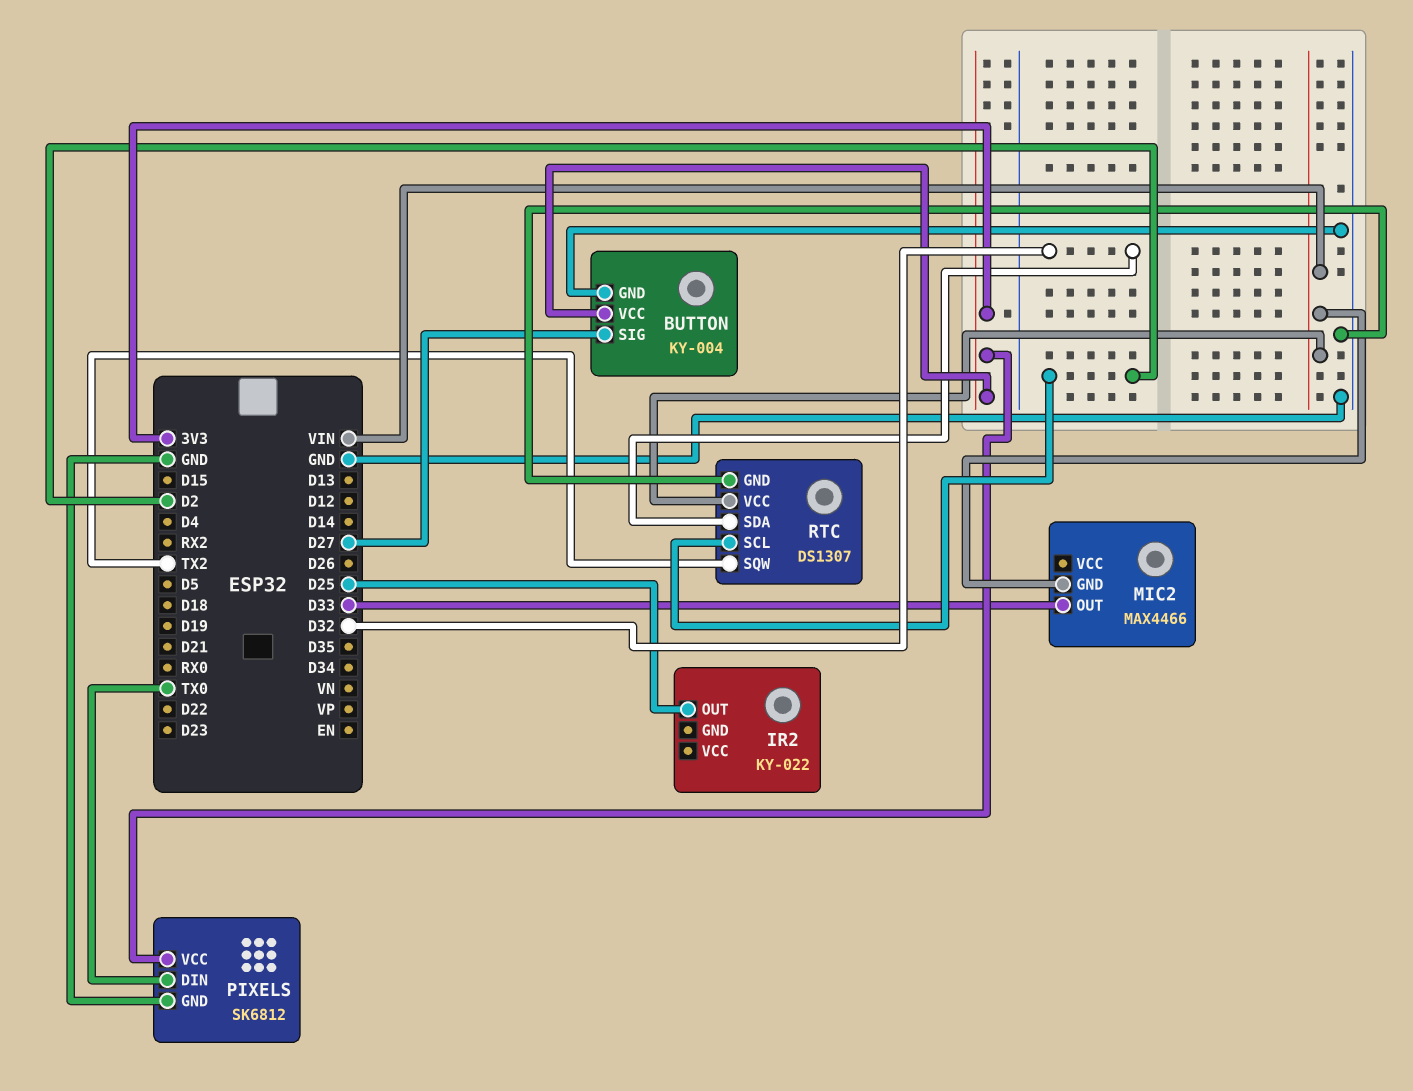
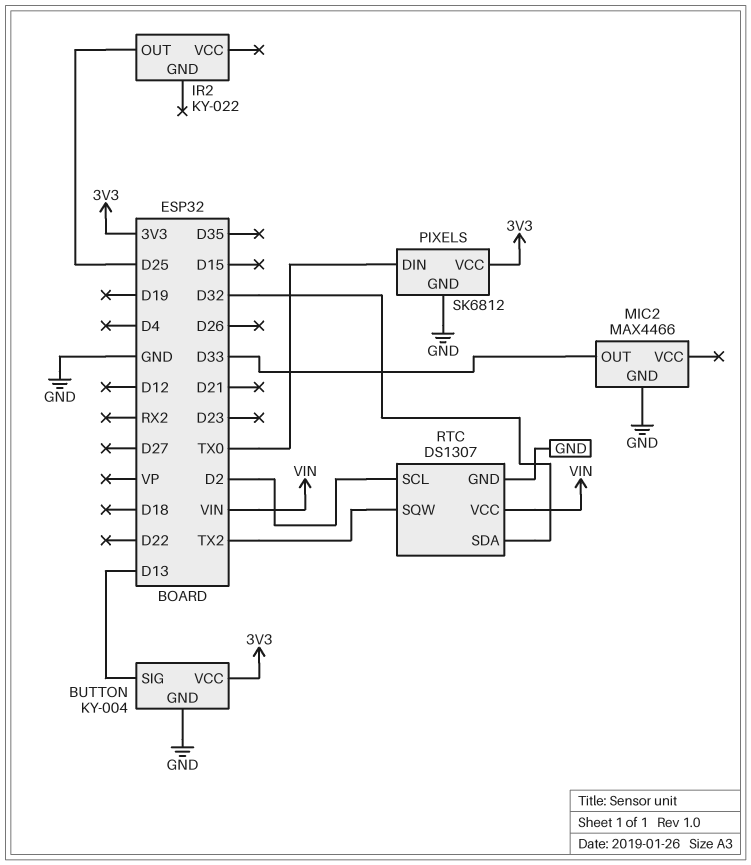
BUTTON pin SIG: D27 -> D13
MIC2 pin GND: VIN -> GND

